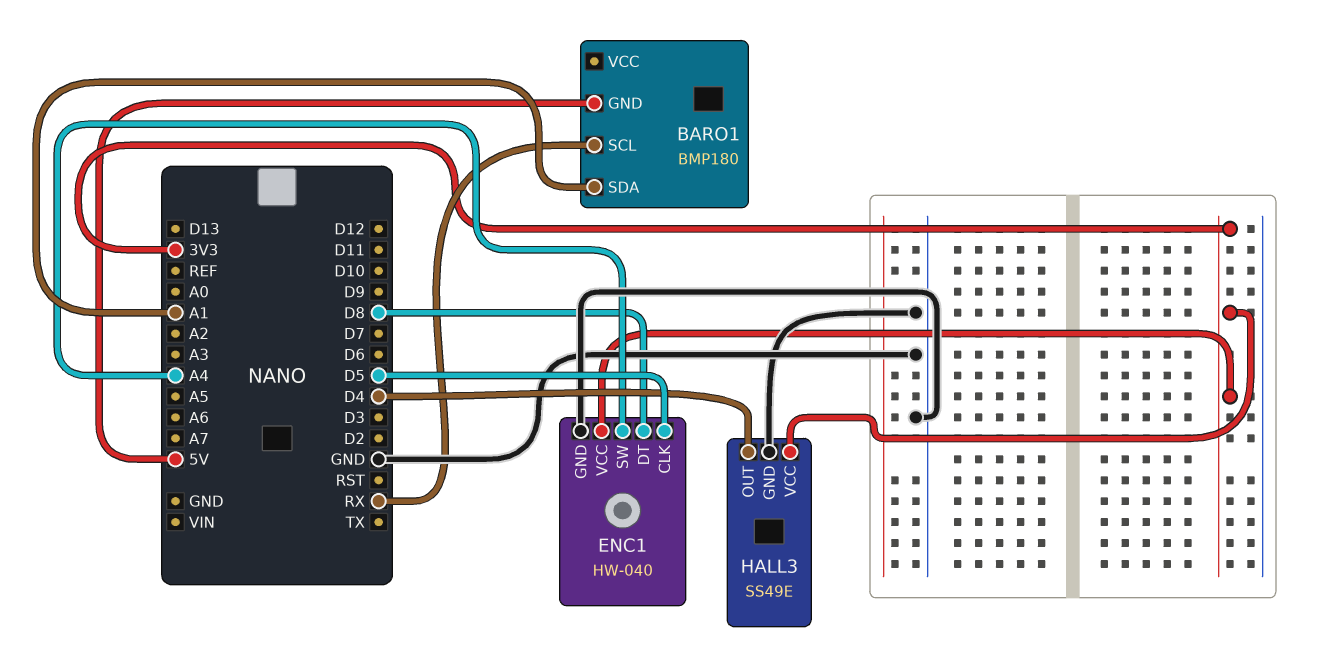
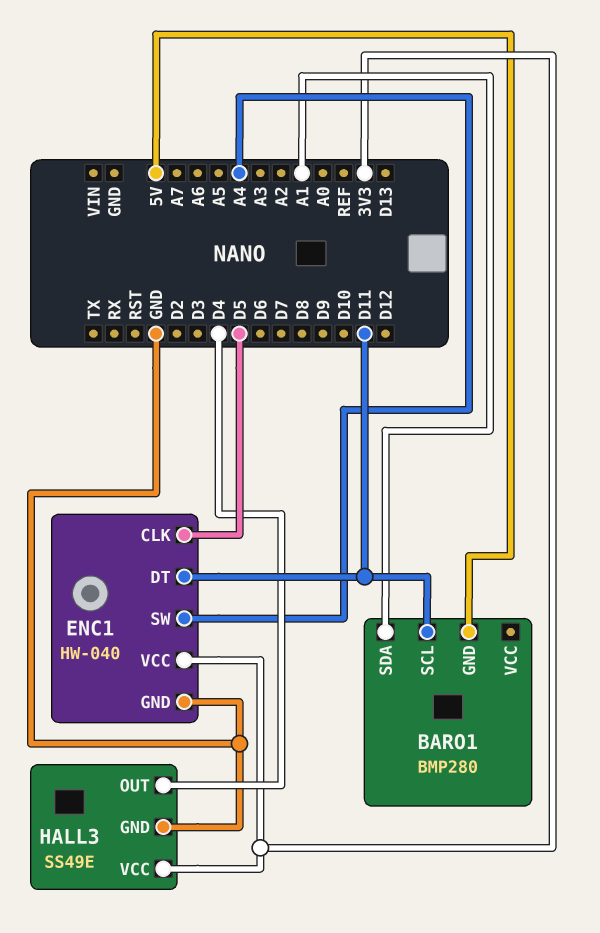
BARO1: BMP180 -> BMP280
BARO1 pin SCL: RX -> D11
ENC1 pin DT: D8 -> D11

